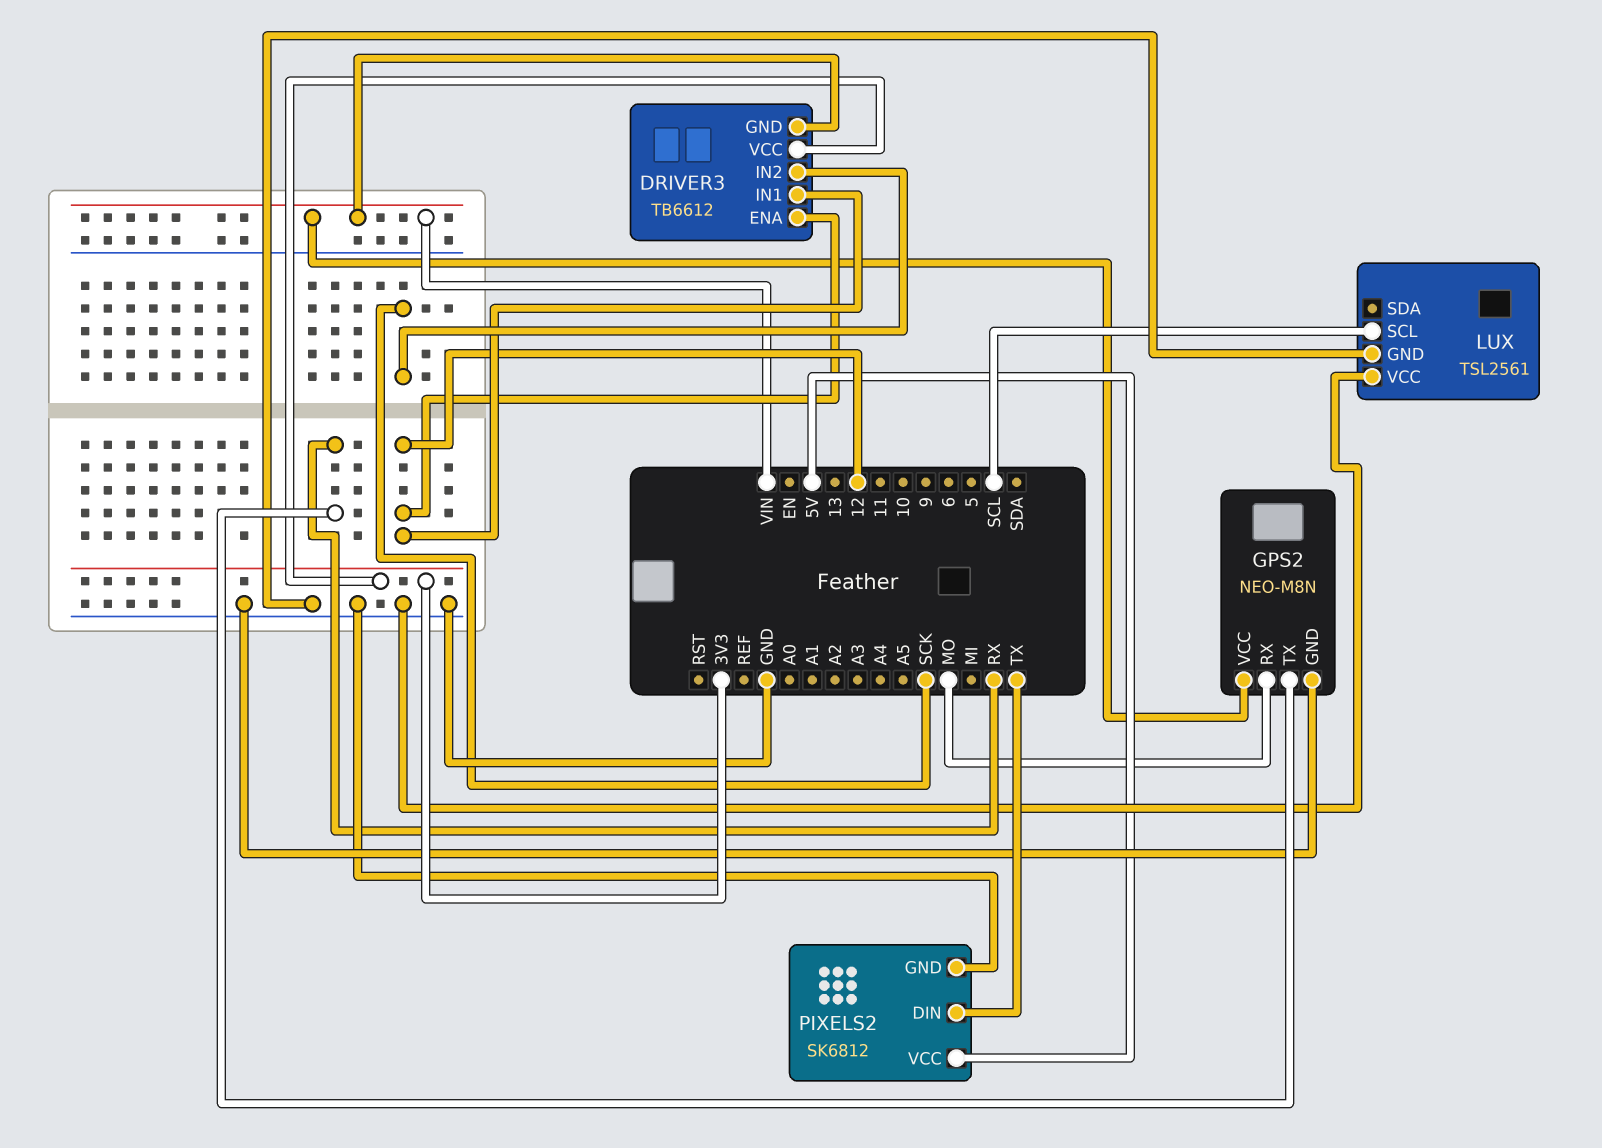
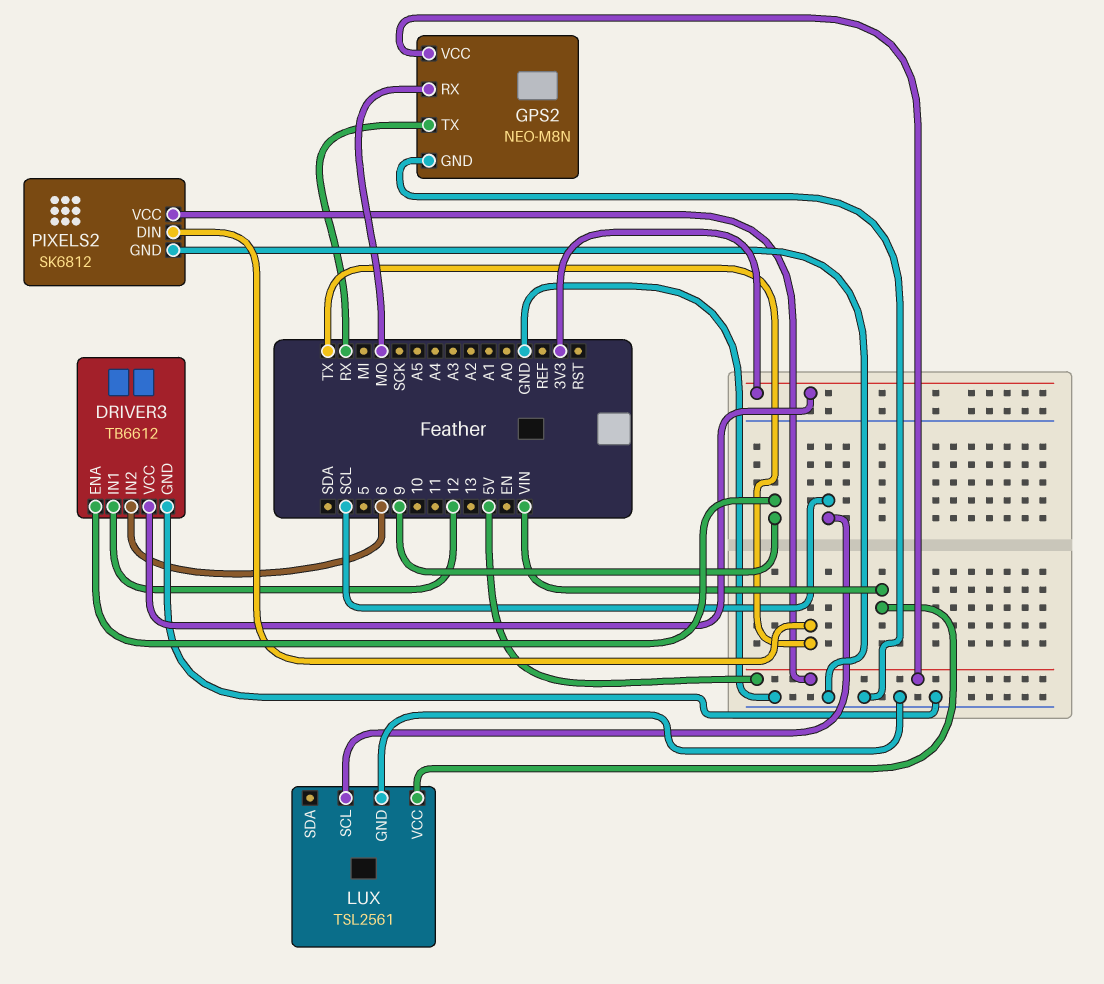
DRIVER3 pin ENA: 12 -> 9
DRIVER3 pin GND: VIN -> GND
DRIVER3 pin IN2: SCK -> 6
GPS2 pin VCC: VIN -> 5V
LUX pin VCC: GND -> VIN

